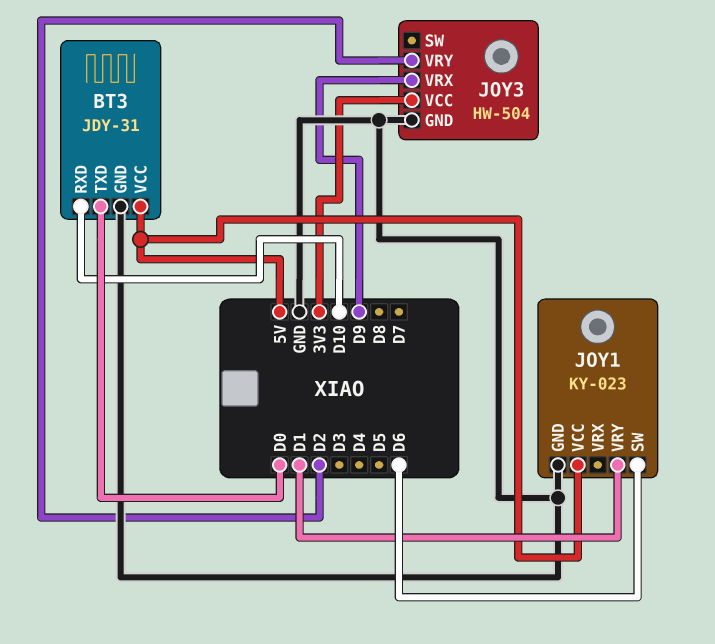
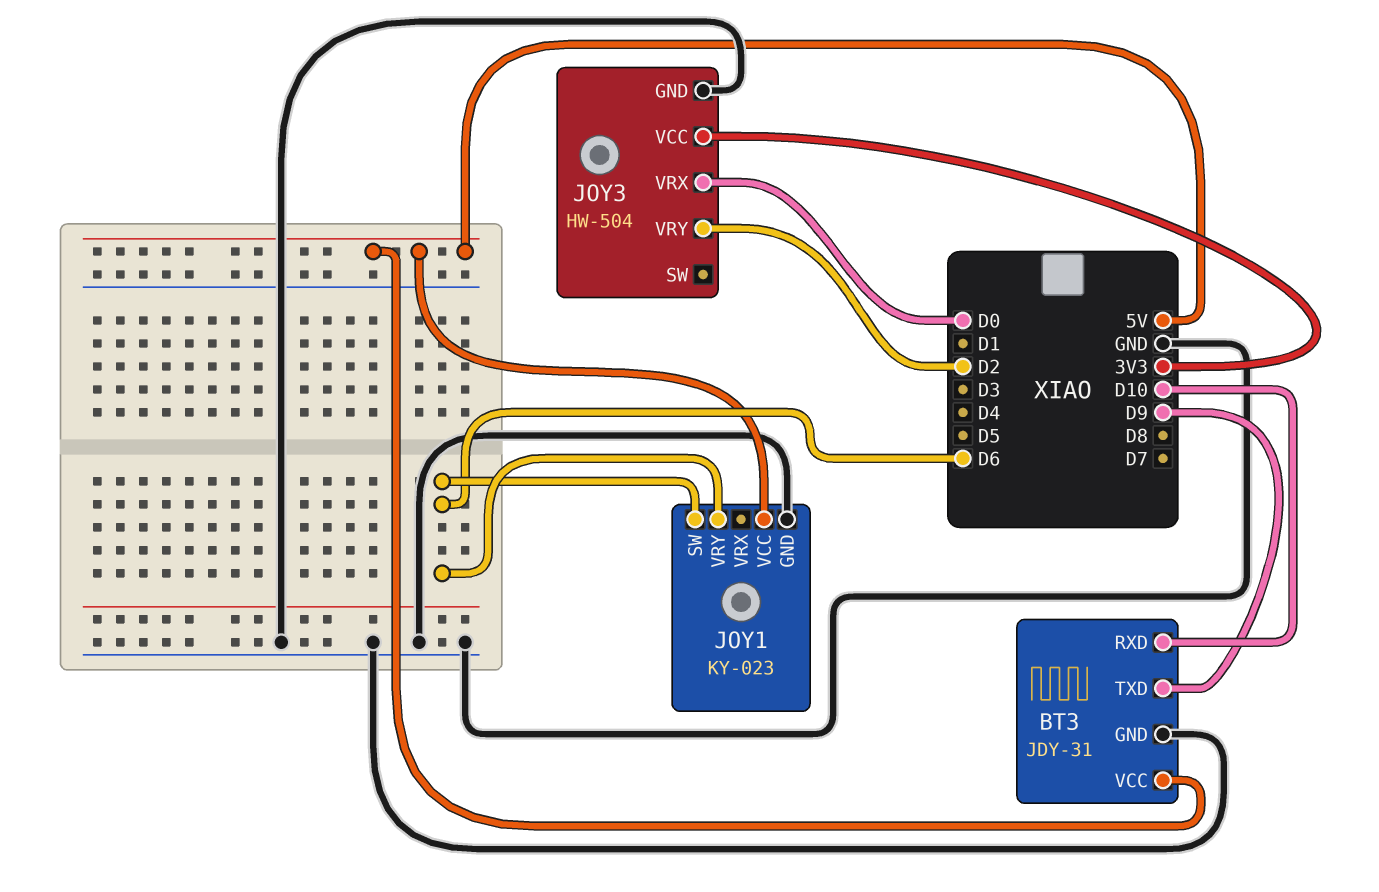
BT3 pin TXD: D0 -> D9
JOY1 pin VRY: D1 -> D6
JOY3 pin VRX: D9 -> D0

